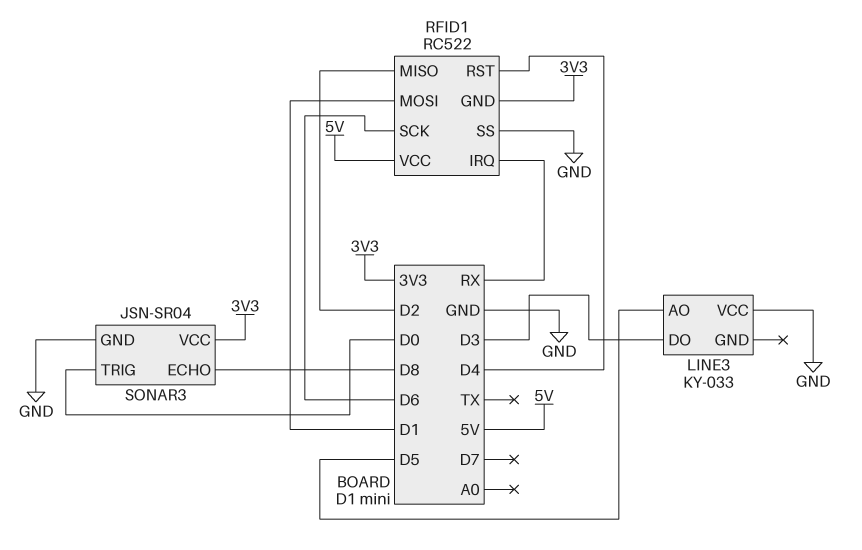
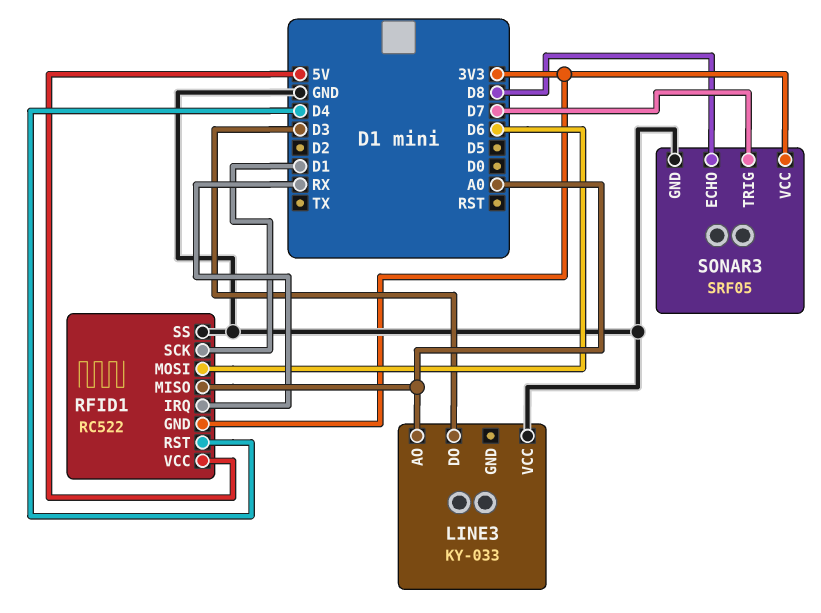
LINE3 pin AO: D5 -> A0
RFID1 pin MISO: D2 -> A0
RFID1 pin MOSI: D1 -> D6
RFID1 pin SCK: D6 -> D1
SONAR3: JSN-SR04 -> SRF05
SONAR3 pin TRIG: D0 -> D7

